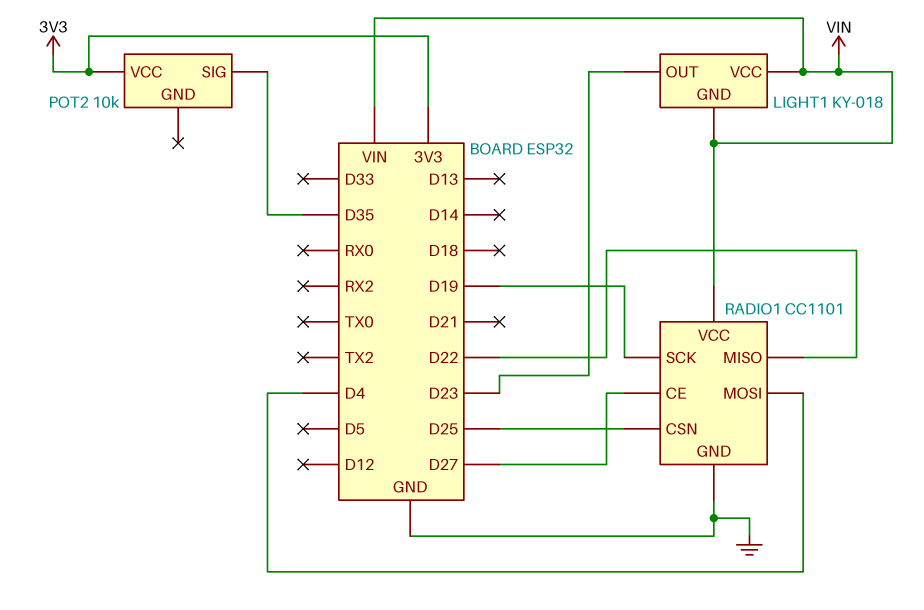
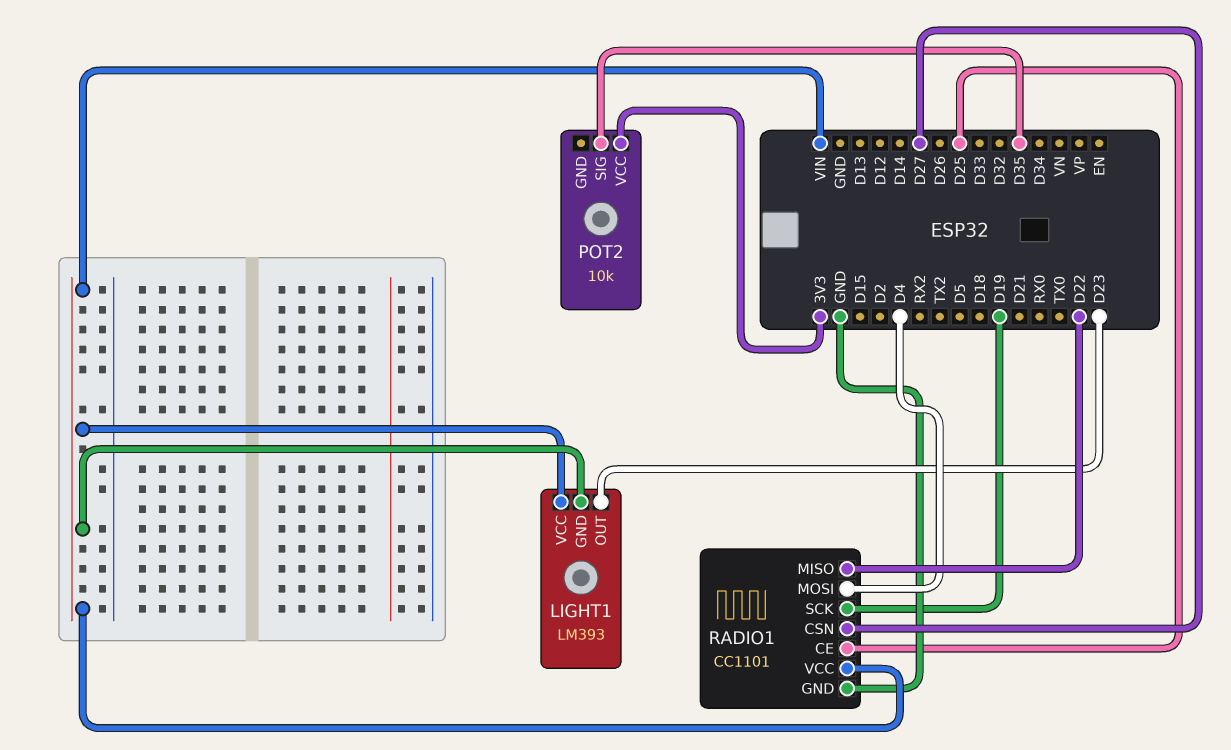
LIGHT1: KY-018 -> LM393
RADIO1 pin CE: D27 -> D25
RADIO1 pin CSN: D25 -> D27

